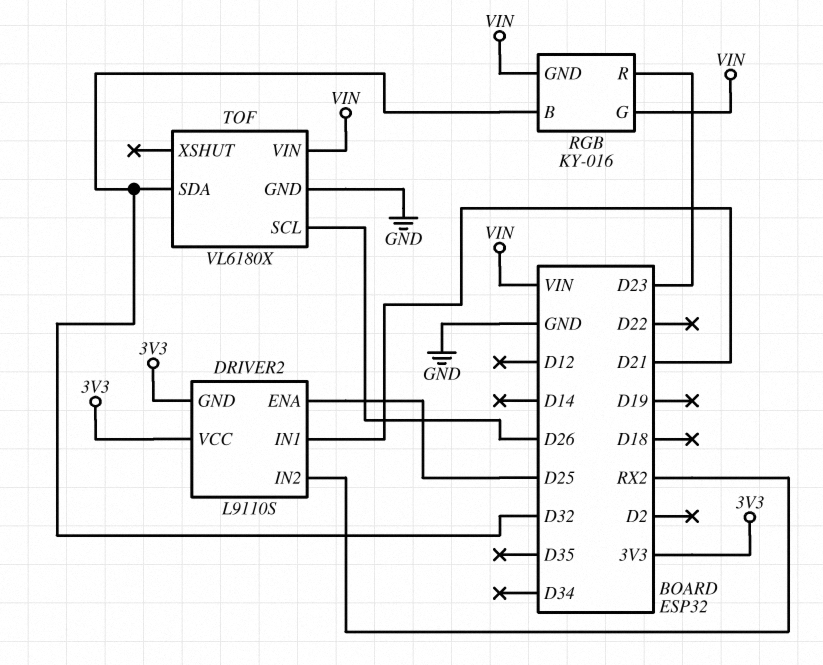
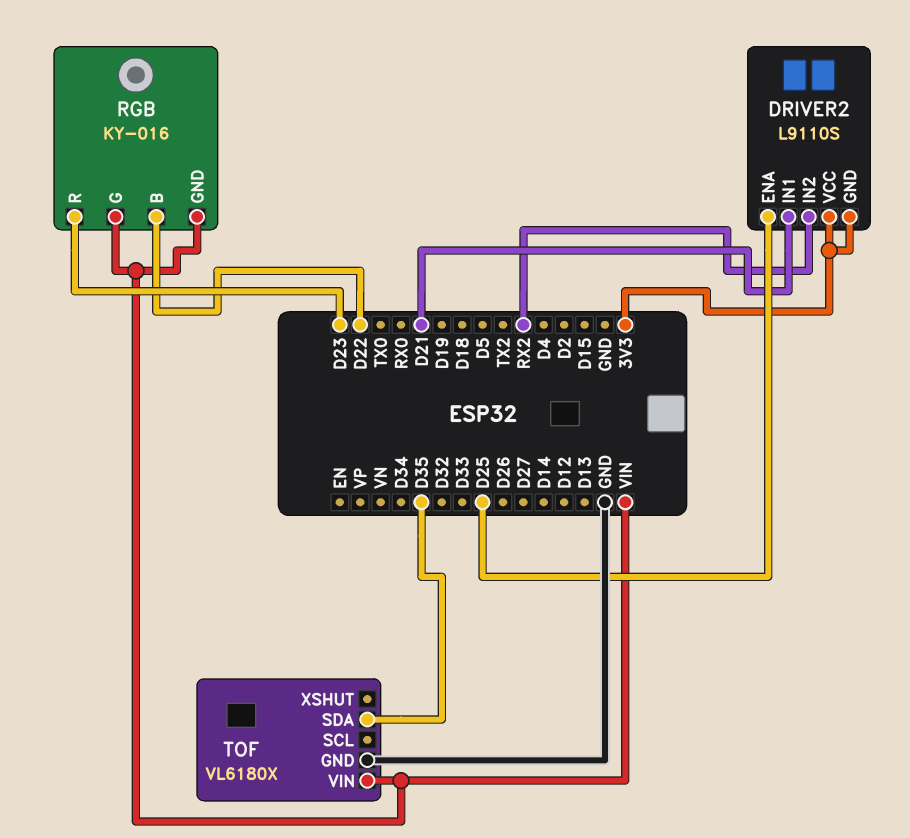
RGB pin B: D32 -> D22
TOF pin SCL: D26 -> none
TOF pin SDA: D32 -> D35

